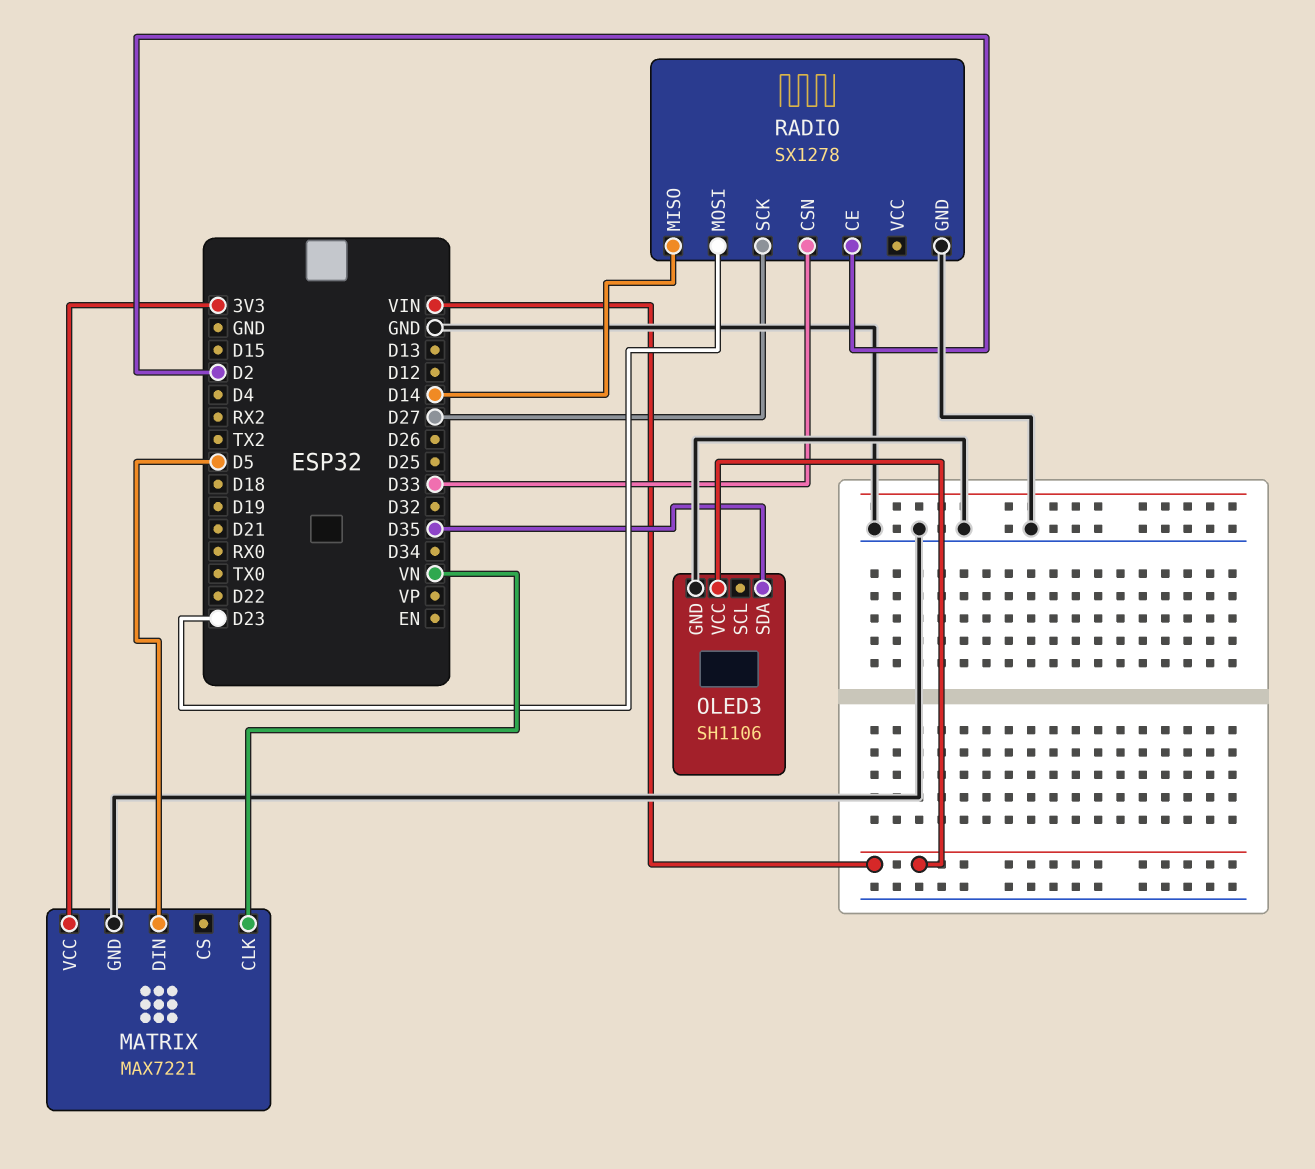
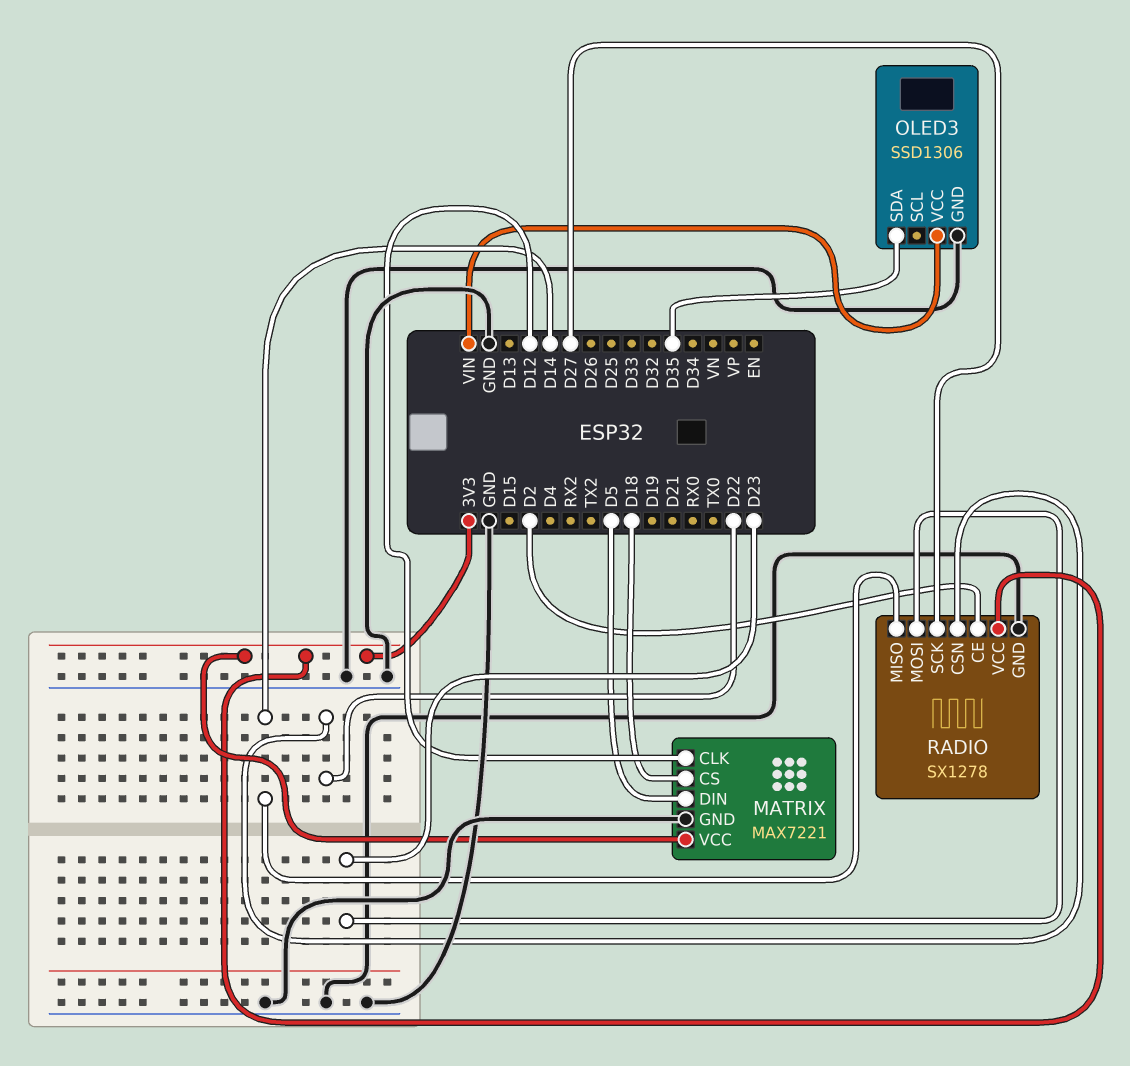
MATRIX pin CLK: VN -> D12
MATRIX pin CS: none -> D18
OLED3: SH1106 -> SSD1306
RADIO pin CSN: D33 -> D22
RADIO pin VCC: none -> 3V3

